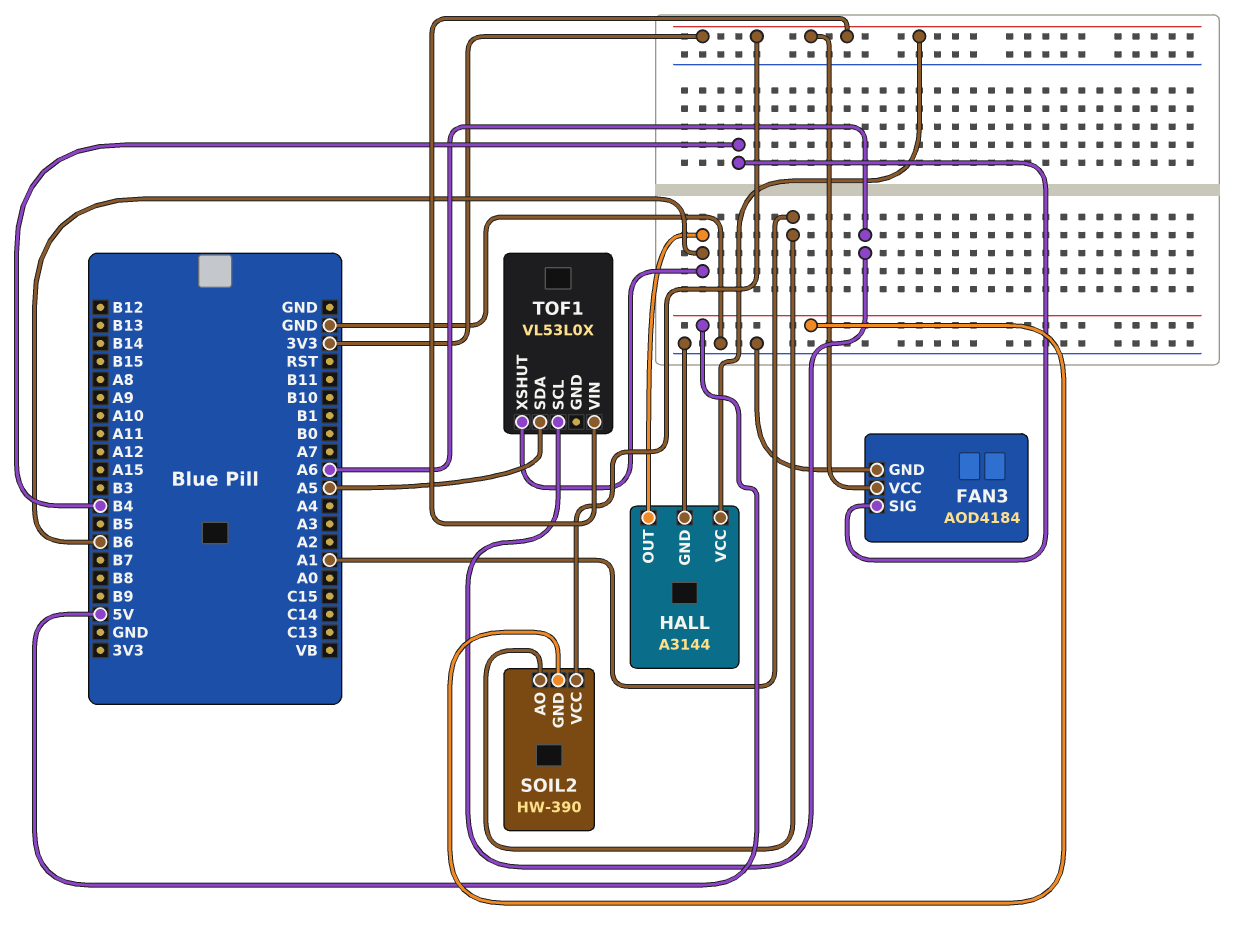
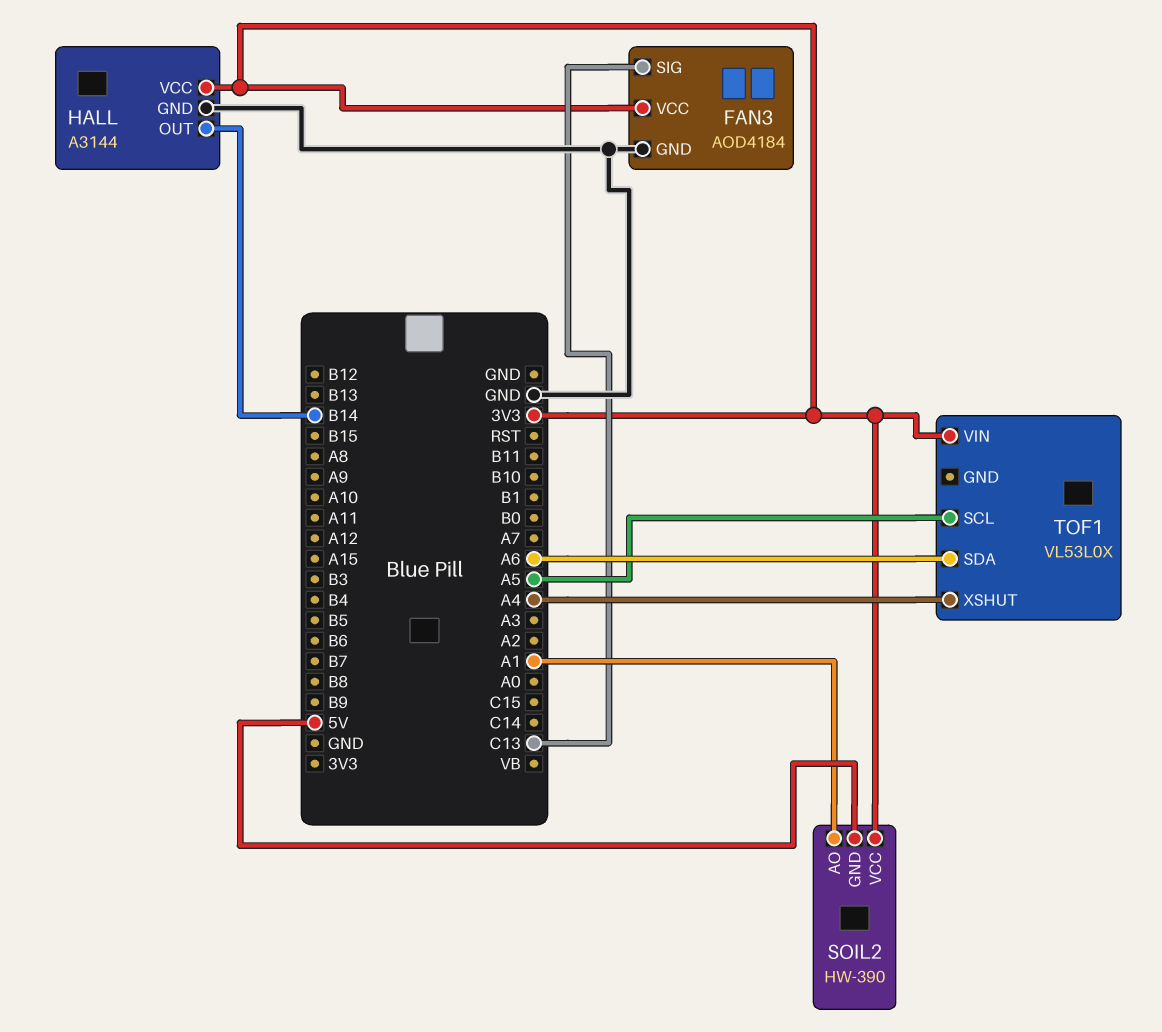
FAN3 pin SIG: B4 -> C13
HALL pin OUT: B6 -> B14
TOF1 pin SCL: A6 -> A5
TOF1 pin SDA: A5 -> A6
TOF1 pin XSHUT: B6 -> A4

